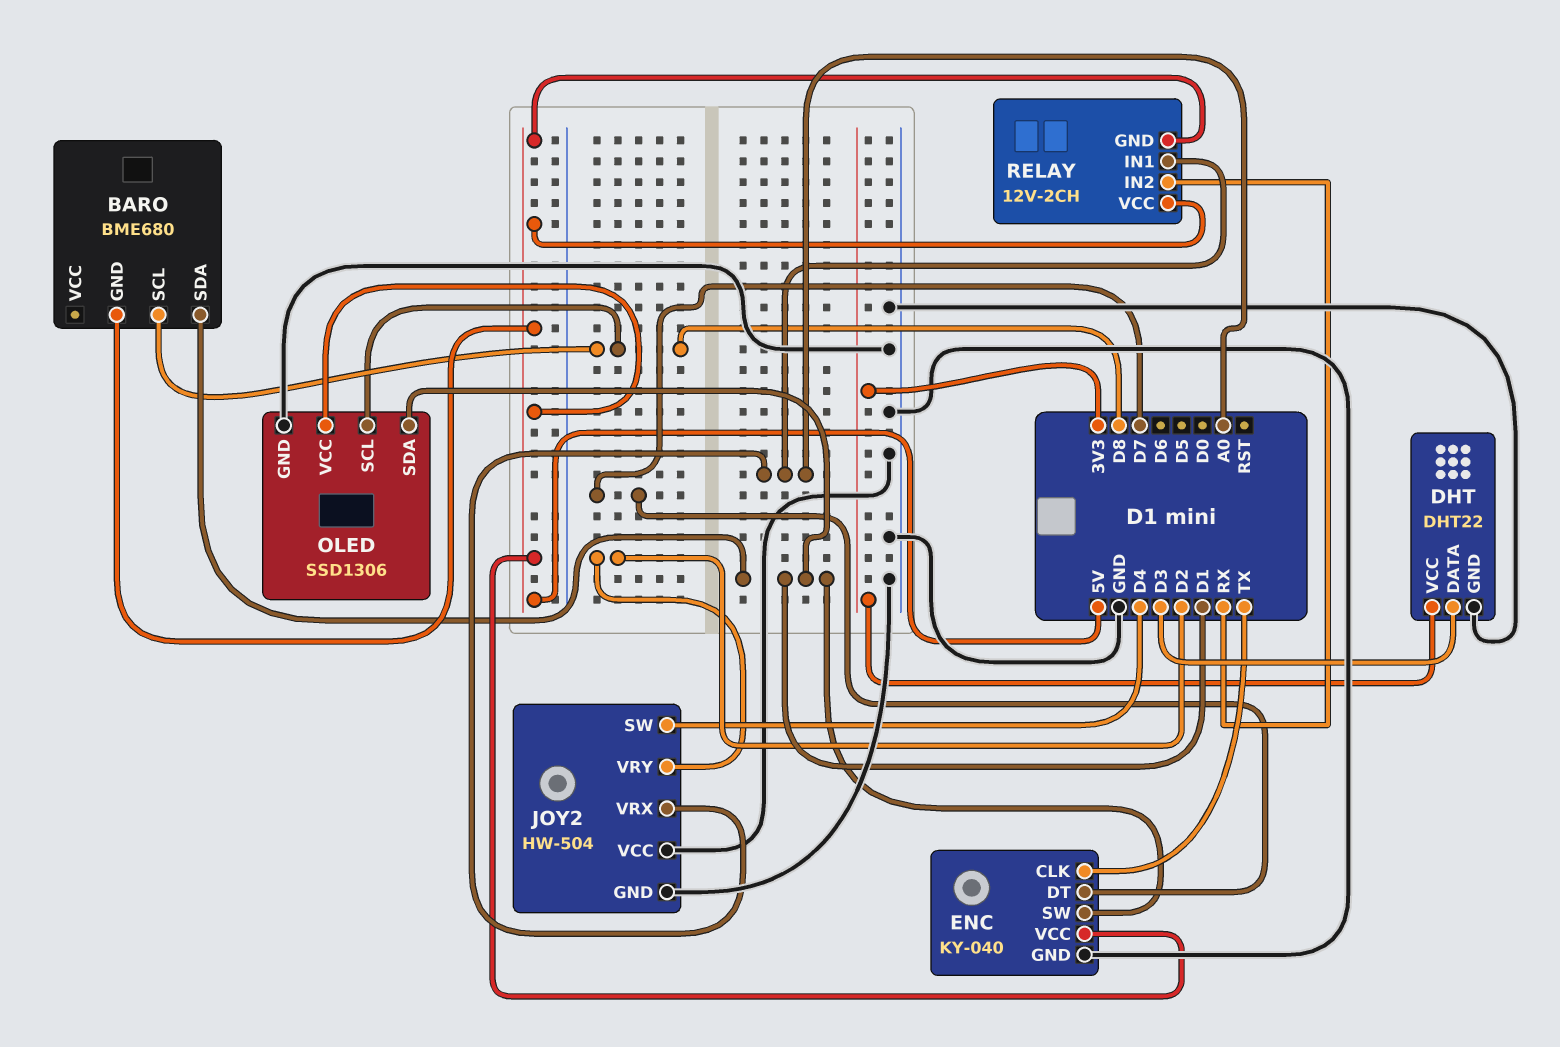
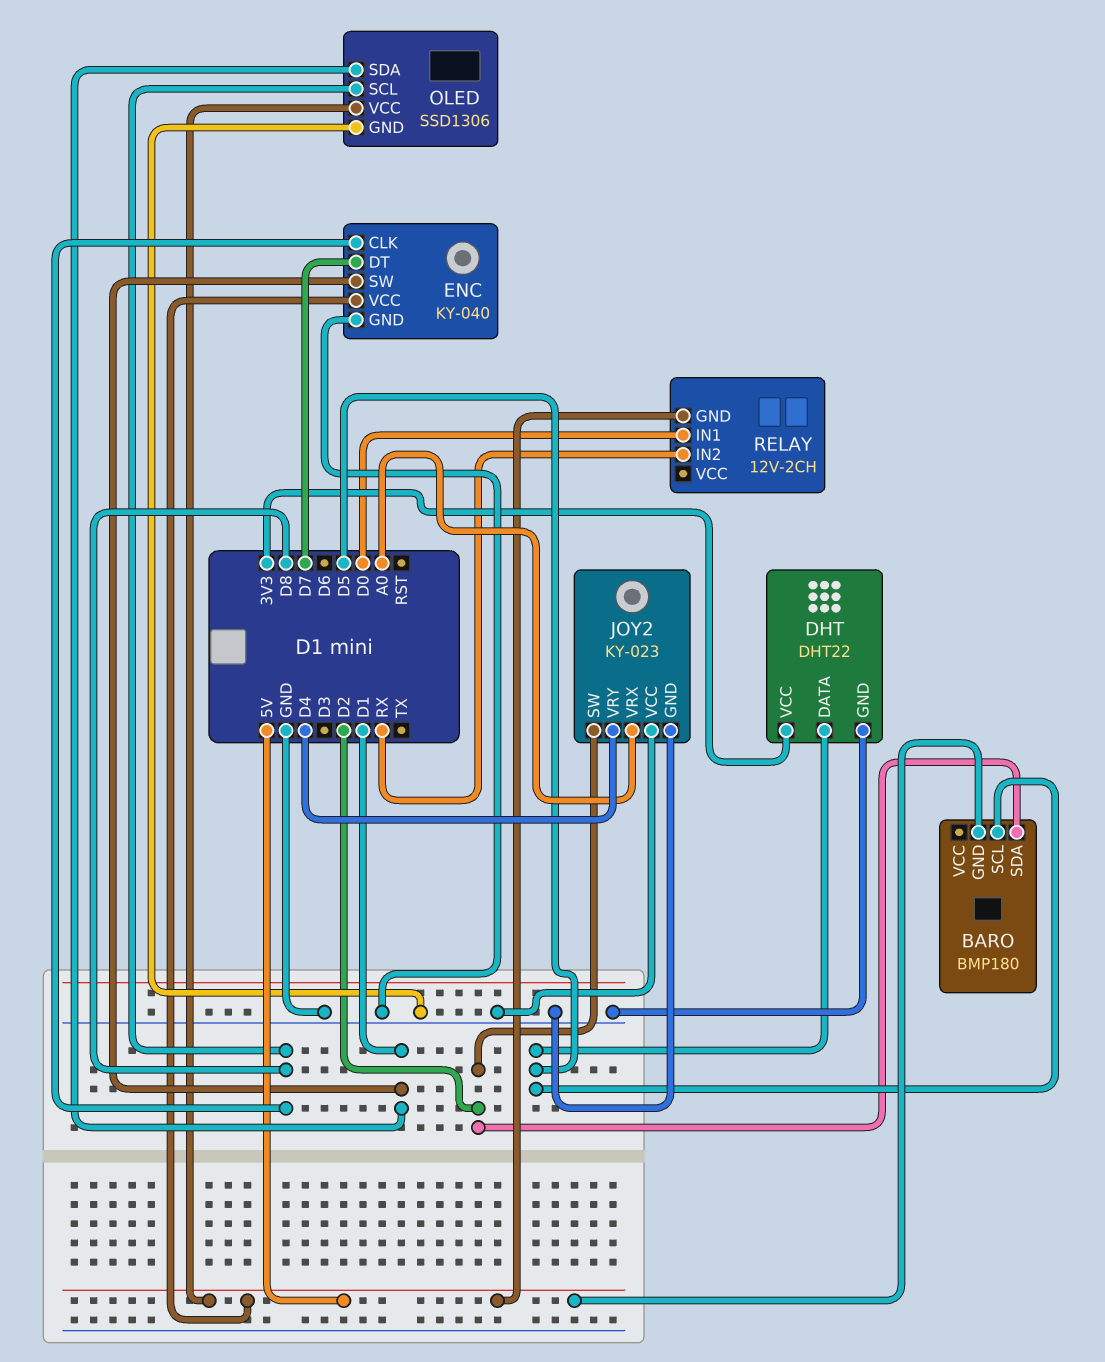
BARO: BME680 -> BMP180
BARO pin SCL: D8 -> D5
BARO pin SDA: D1 -> D2
DHT pin DATA: D3 -> D5
ENC pin CLK: TX -> D8
JOY2: HW-504 -> KY-023
JOY2 pin SW: D4 -> D2
JOY2 pin VRY: D2 -> D4
RELAY pin IN1: A0 -> D0
RELAY pin VCC: 5V -> none

